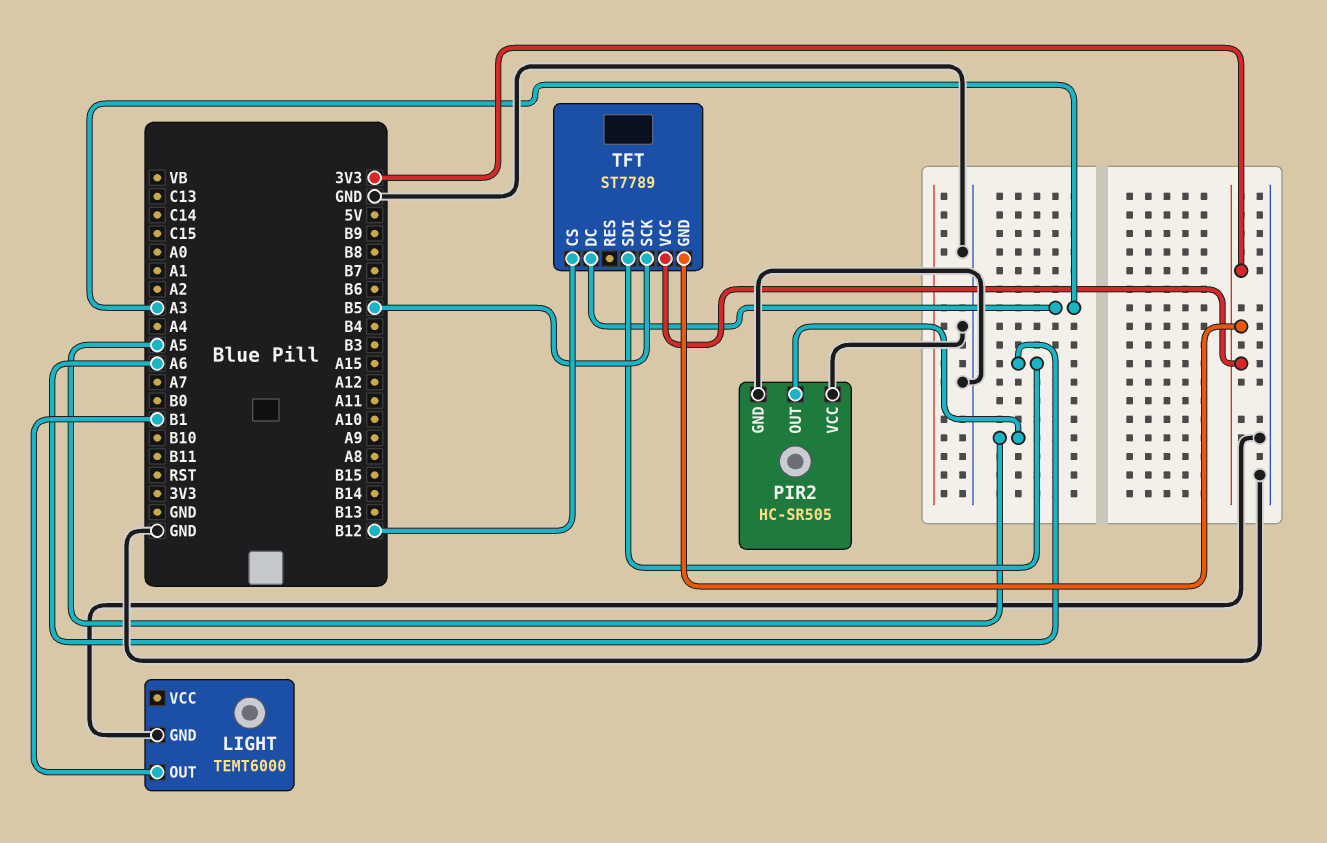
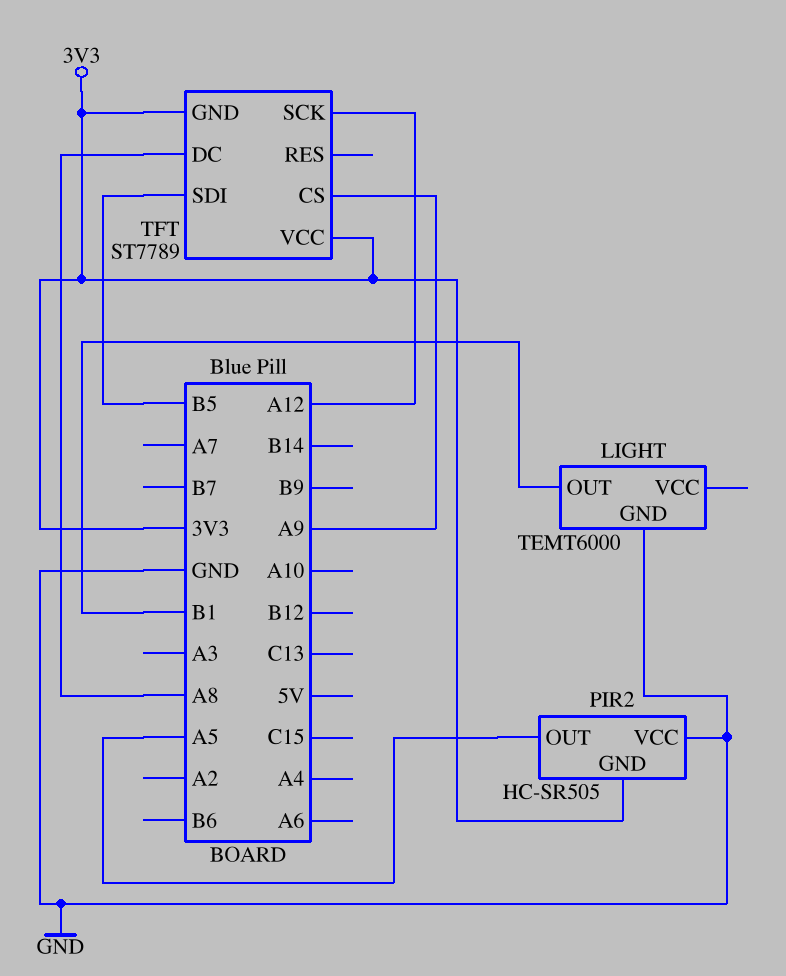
PIR2 pin GND: GND -> 3V3
TFT pin CS: B12 -> A9
TFT pin DC: A3 -> A8
TFT pin SCK: B5 -> A12
TFT pin SDI: A6 -> B5

